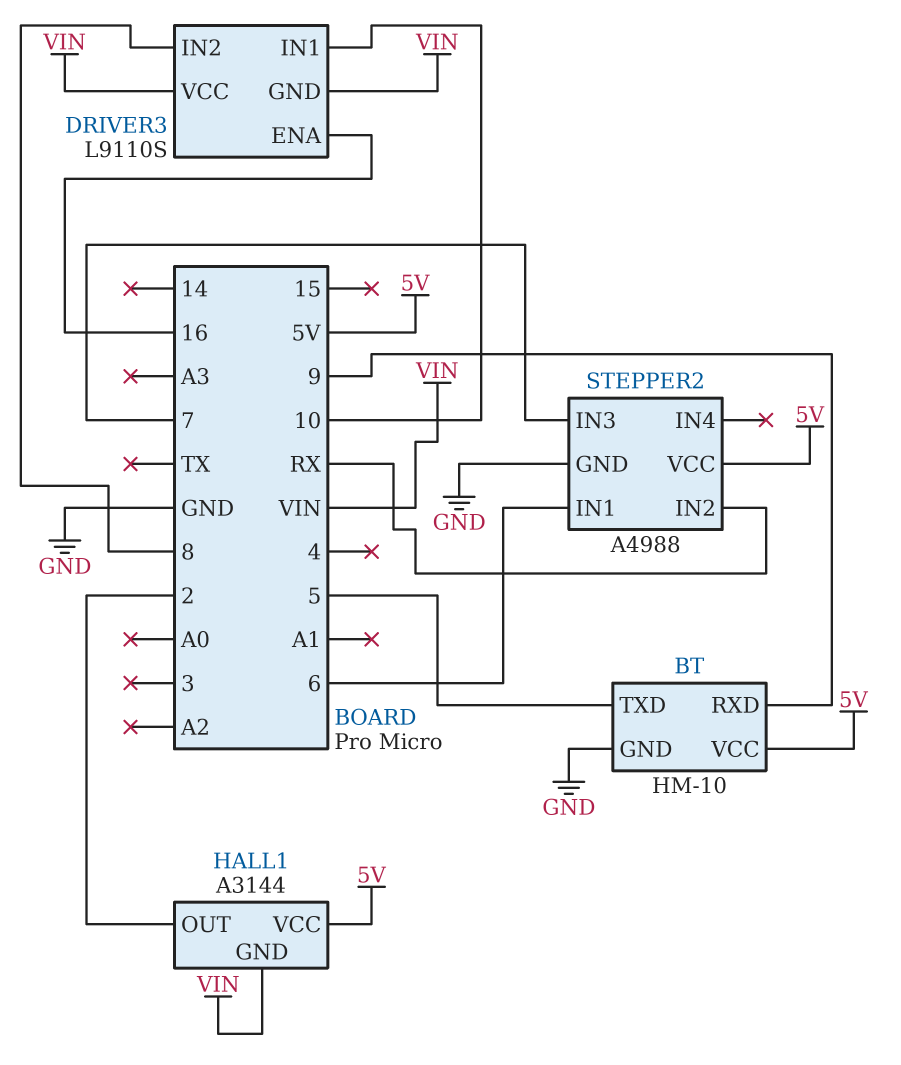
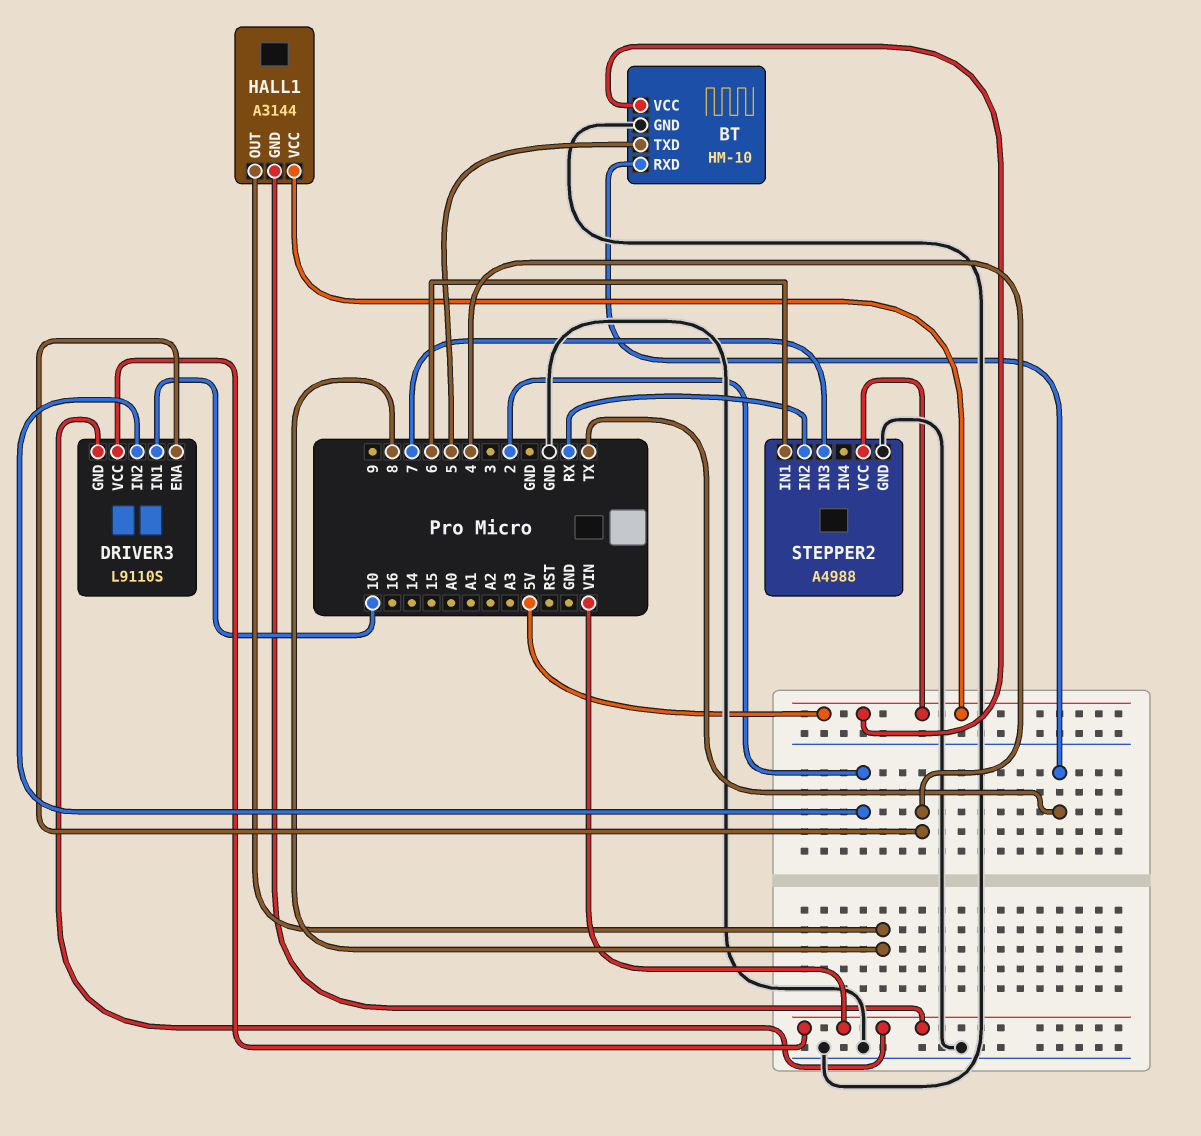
BT pin RXD: 9 -> TX
DRIVER3 pin ENA: 16 -> 4
DRIVER3 pin IN2: 8 -> 2
HALL1 pin OUT: 2 -> 8

